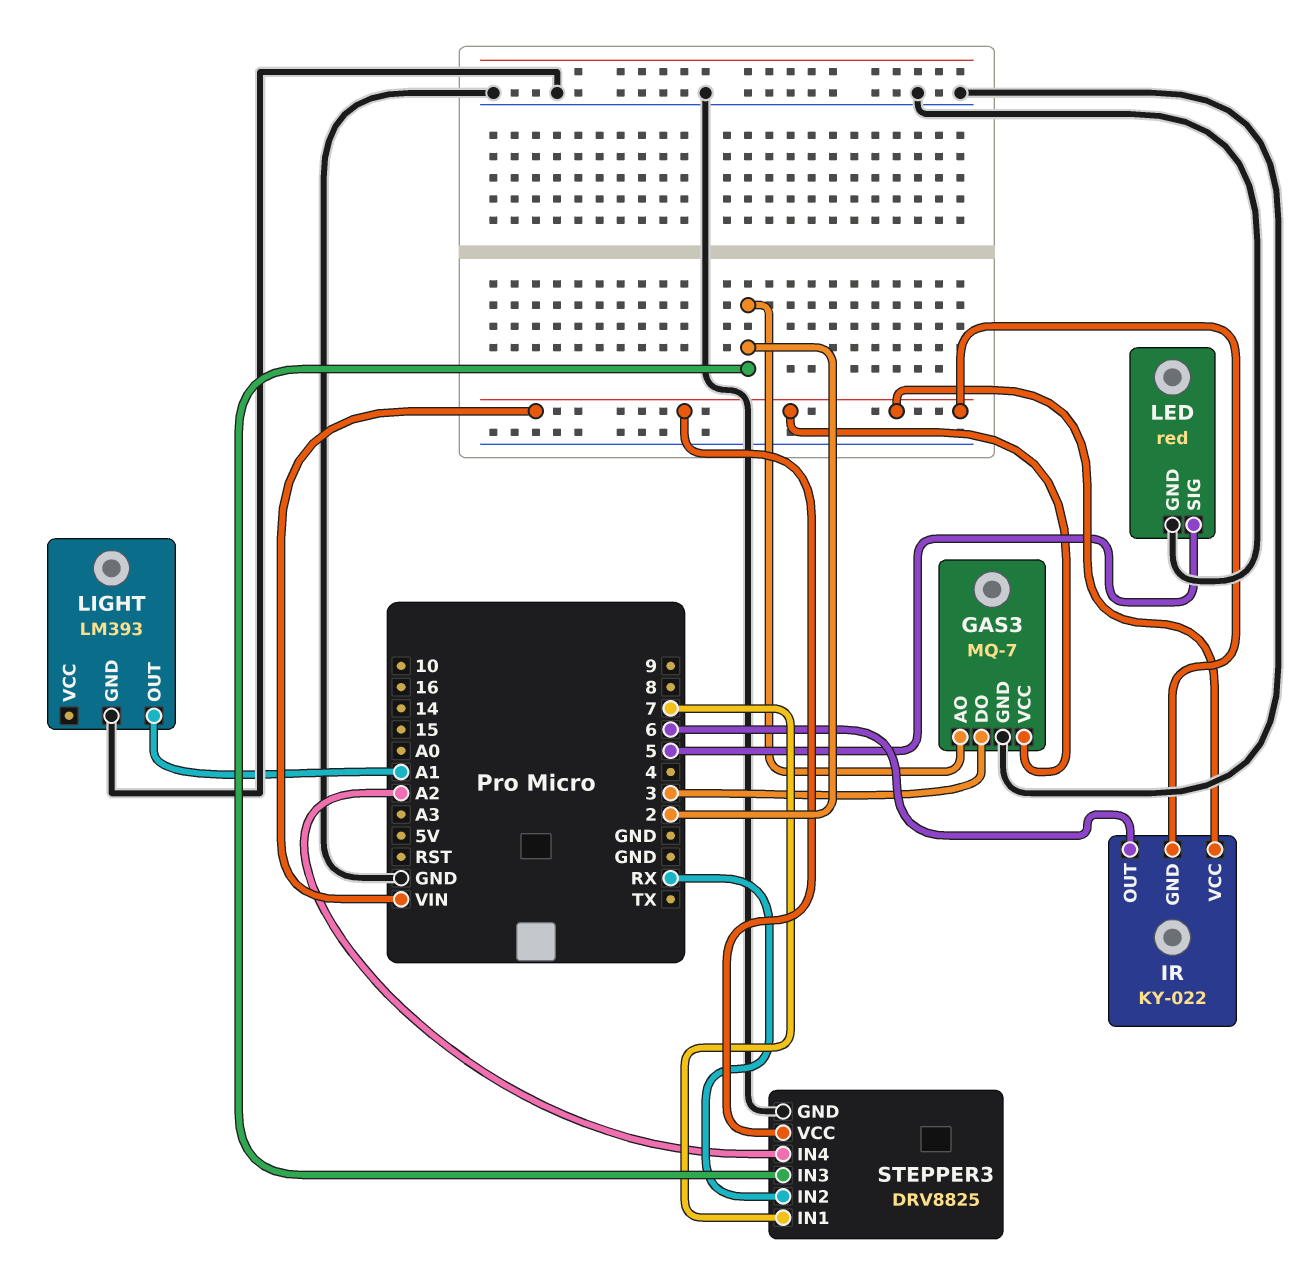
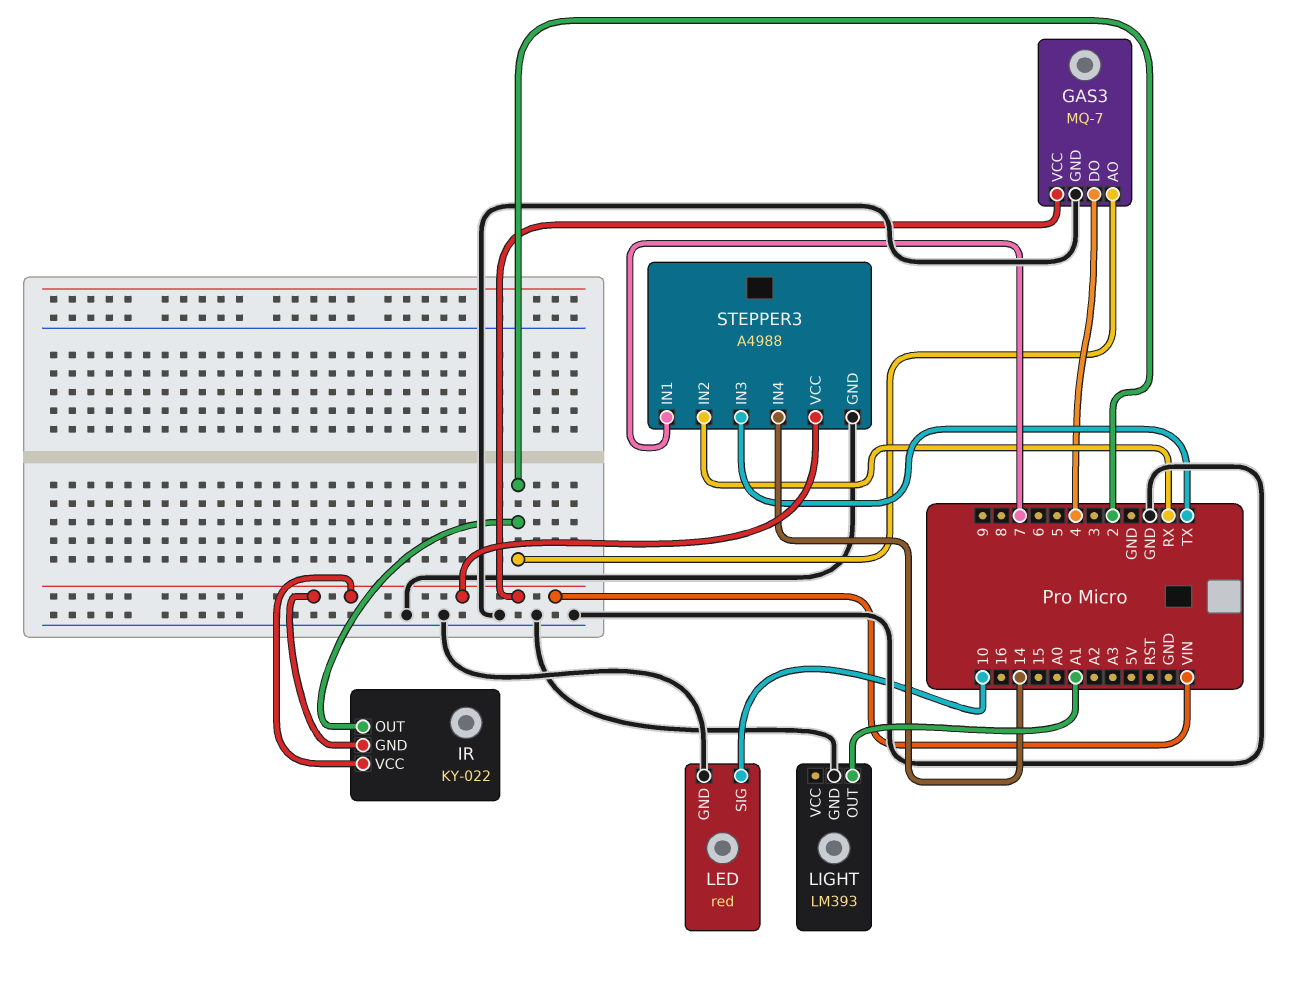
GAS3 pin DO: 3 -> 4
IR pin OUT: 6 -> 2
LED pin SIG: 5 -> 10
STEPPER3: DRV8825 -> A4988
STEPPER3 pin IN3: 2 -> TX
STEPPER3 pin IN4: A2 -> 14

